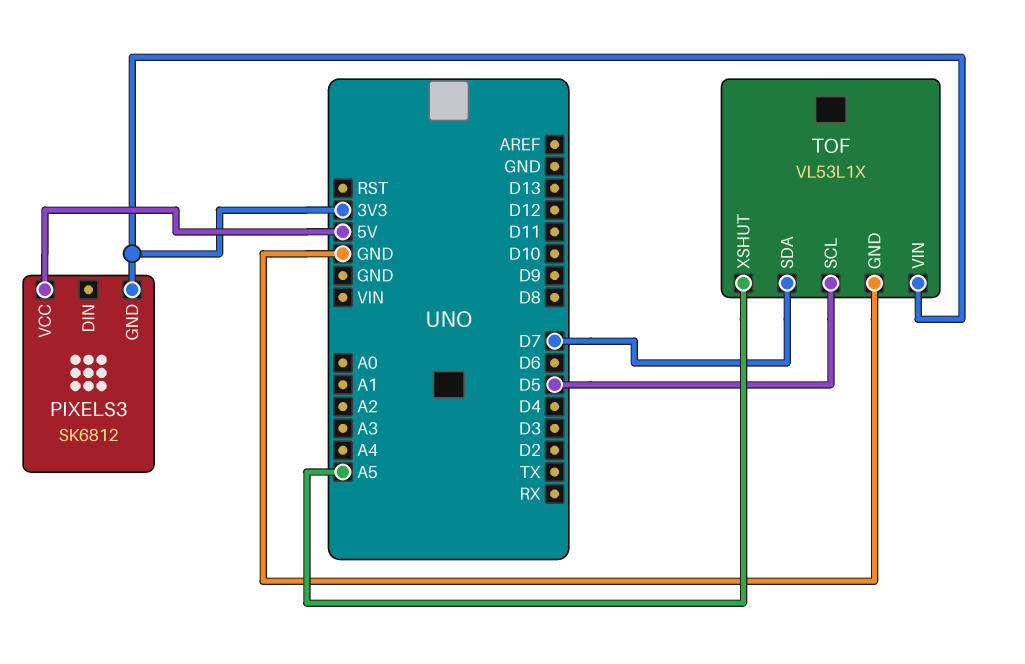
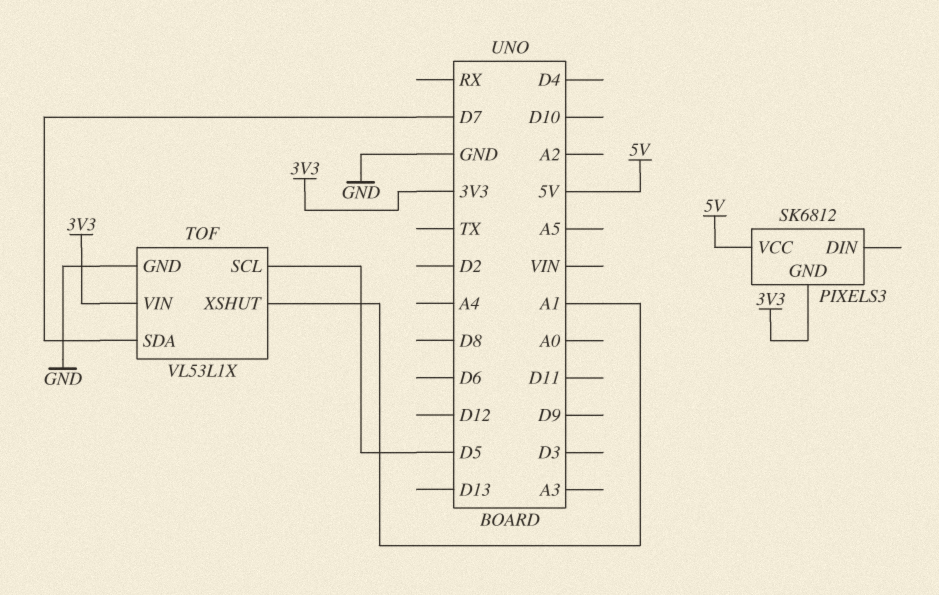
TOF pin XSHUT: A5 -> A1

